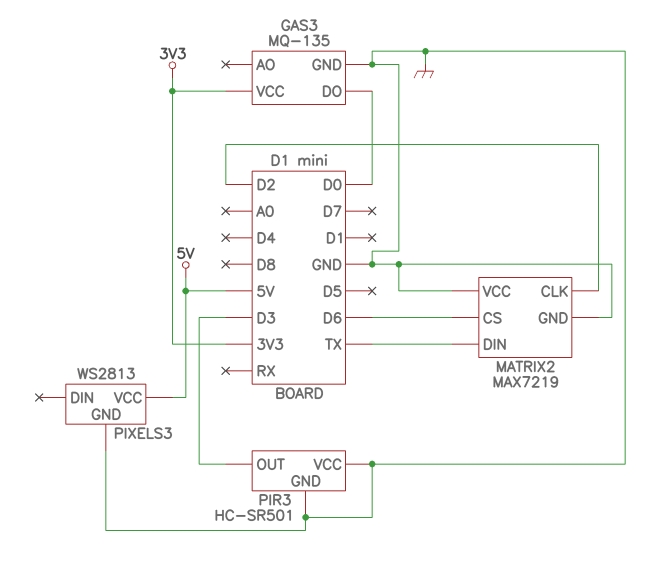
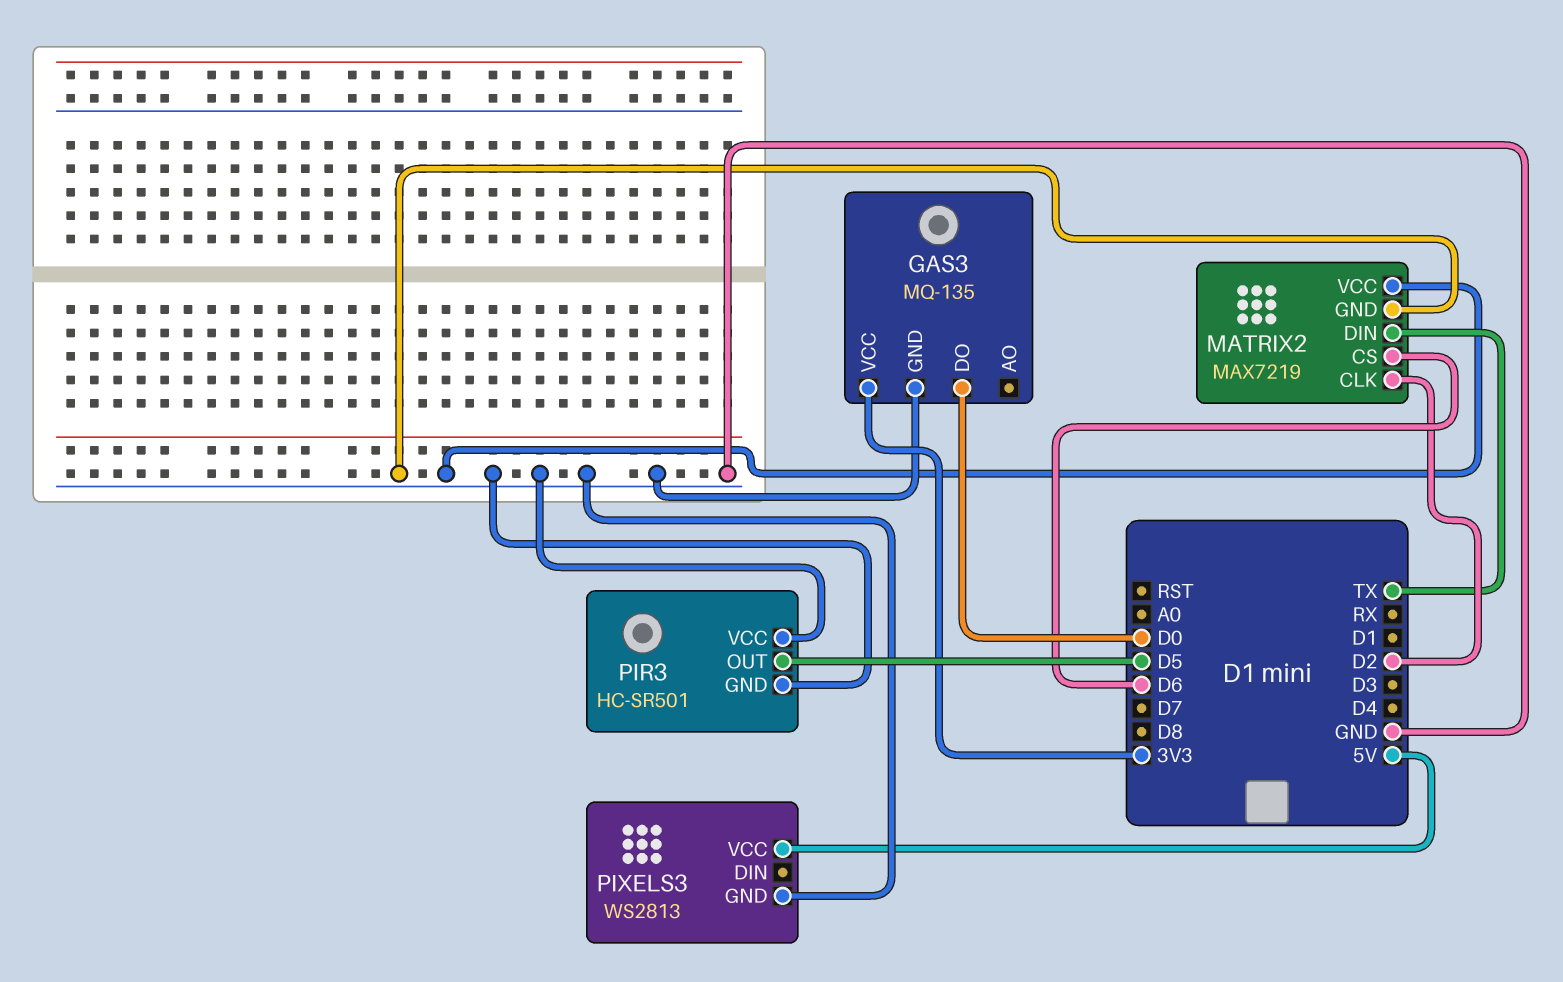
PIR3 pin OUT: D3 -> D5

